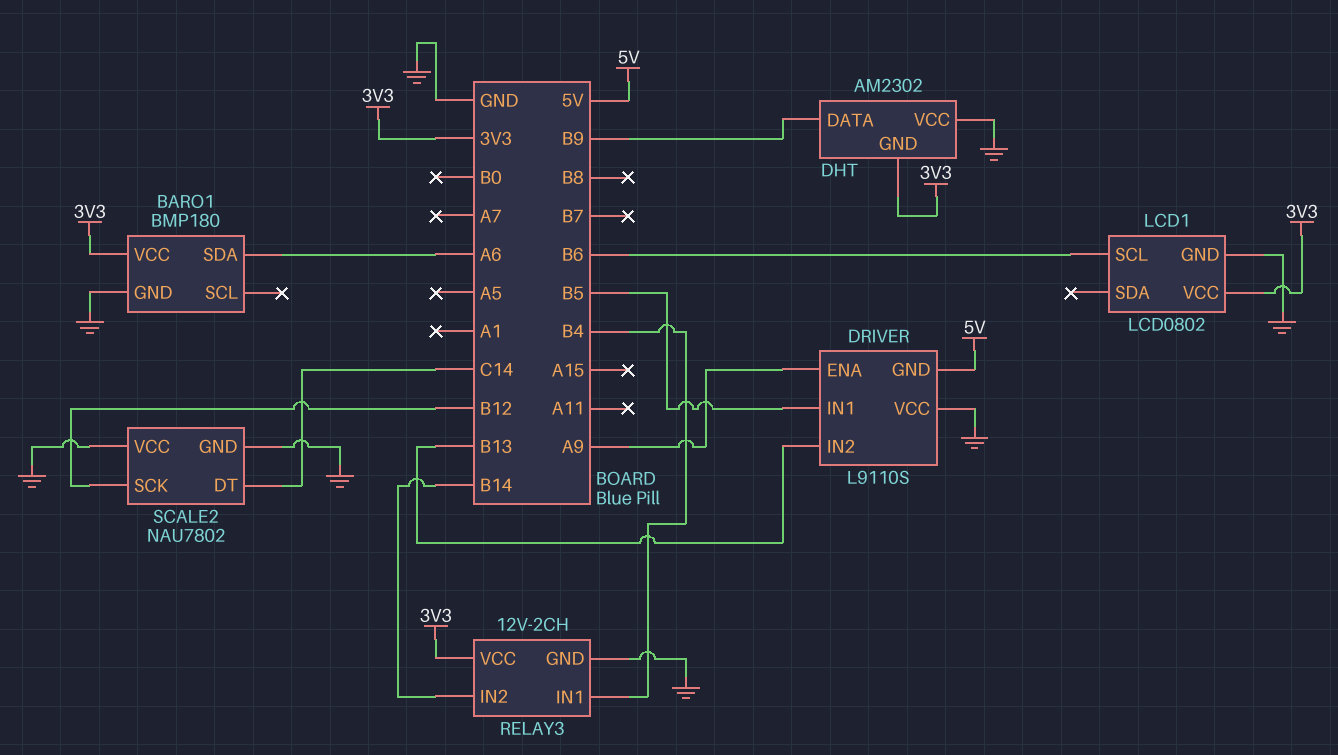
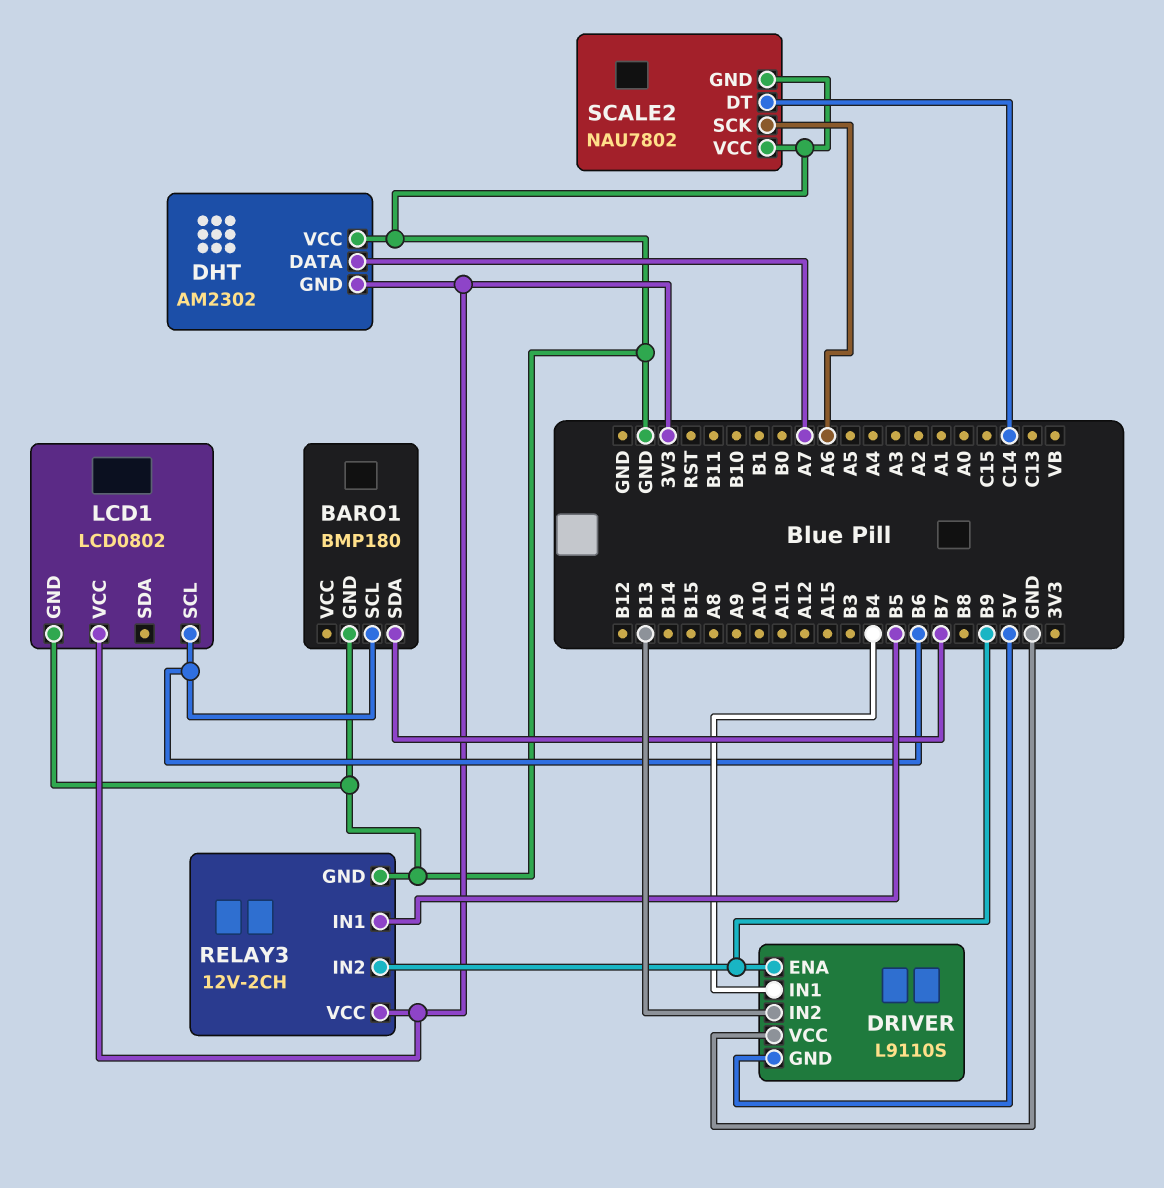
BARO1 pin SCL: none -> B6
BARO1 pin SDA: A6 -> B7
BARO1 pin VCC: 3V3 -> none
DHT pin DATA: B9 -> A7
DRIVER pin ENA: A9 -> B9
DRIVER pin IN1: B5 -> B4
RELAY3 pin IN1: B4 -> B5
RELAY3 pin IN2: B14 -> B9
SCALE2 pin SCK: B12 -> A6

